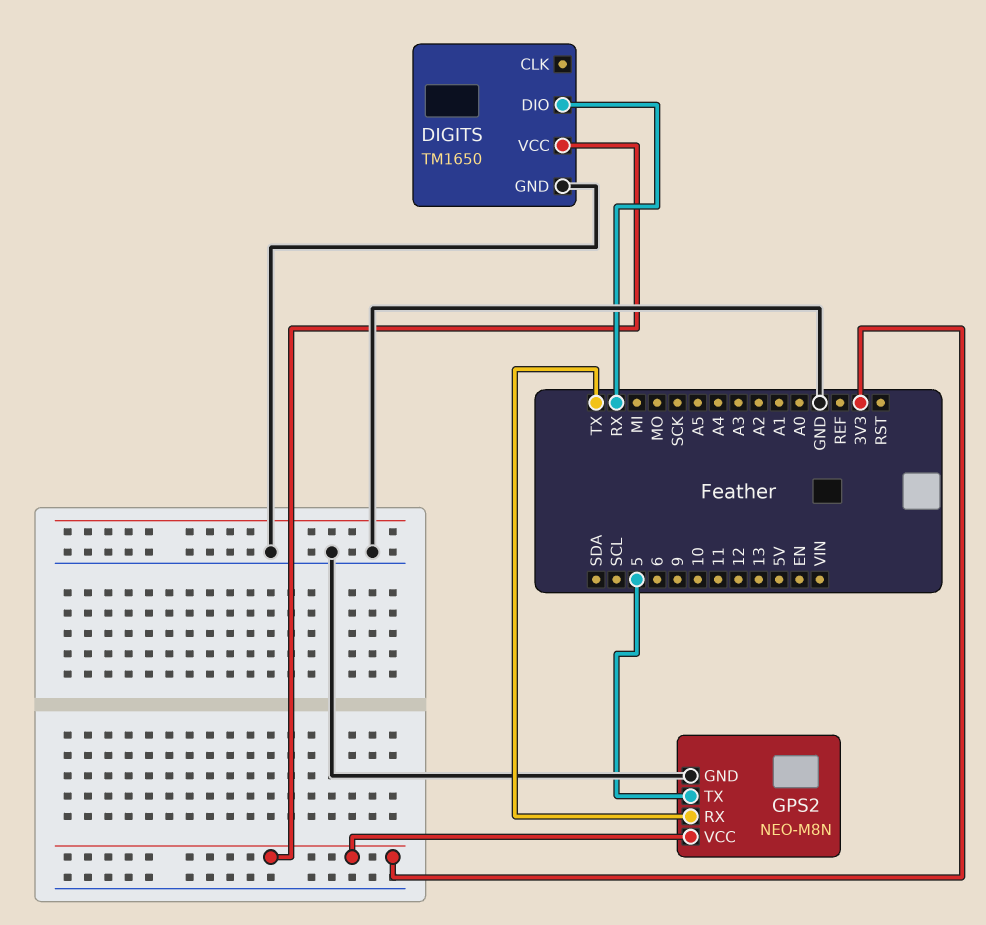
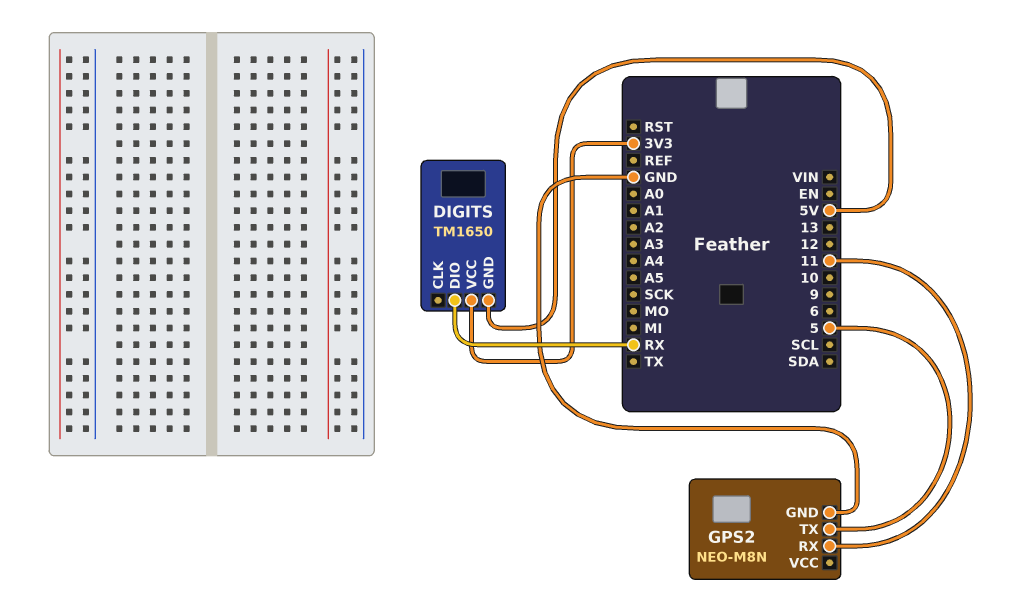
DIGITS pin GND: GND -> 5V
GPS2 pin RX: TX -> 11
GPS2 pin VCC: 3V3 -> none

